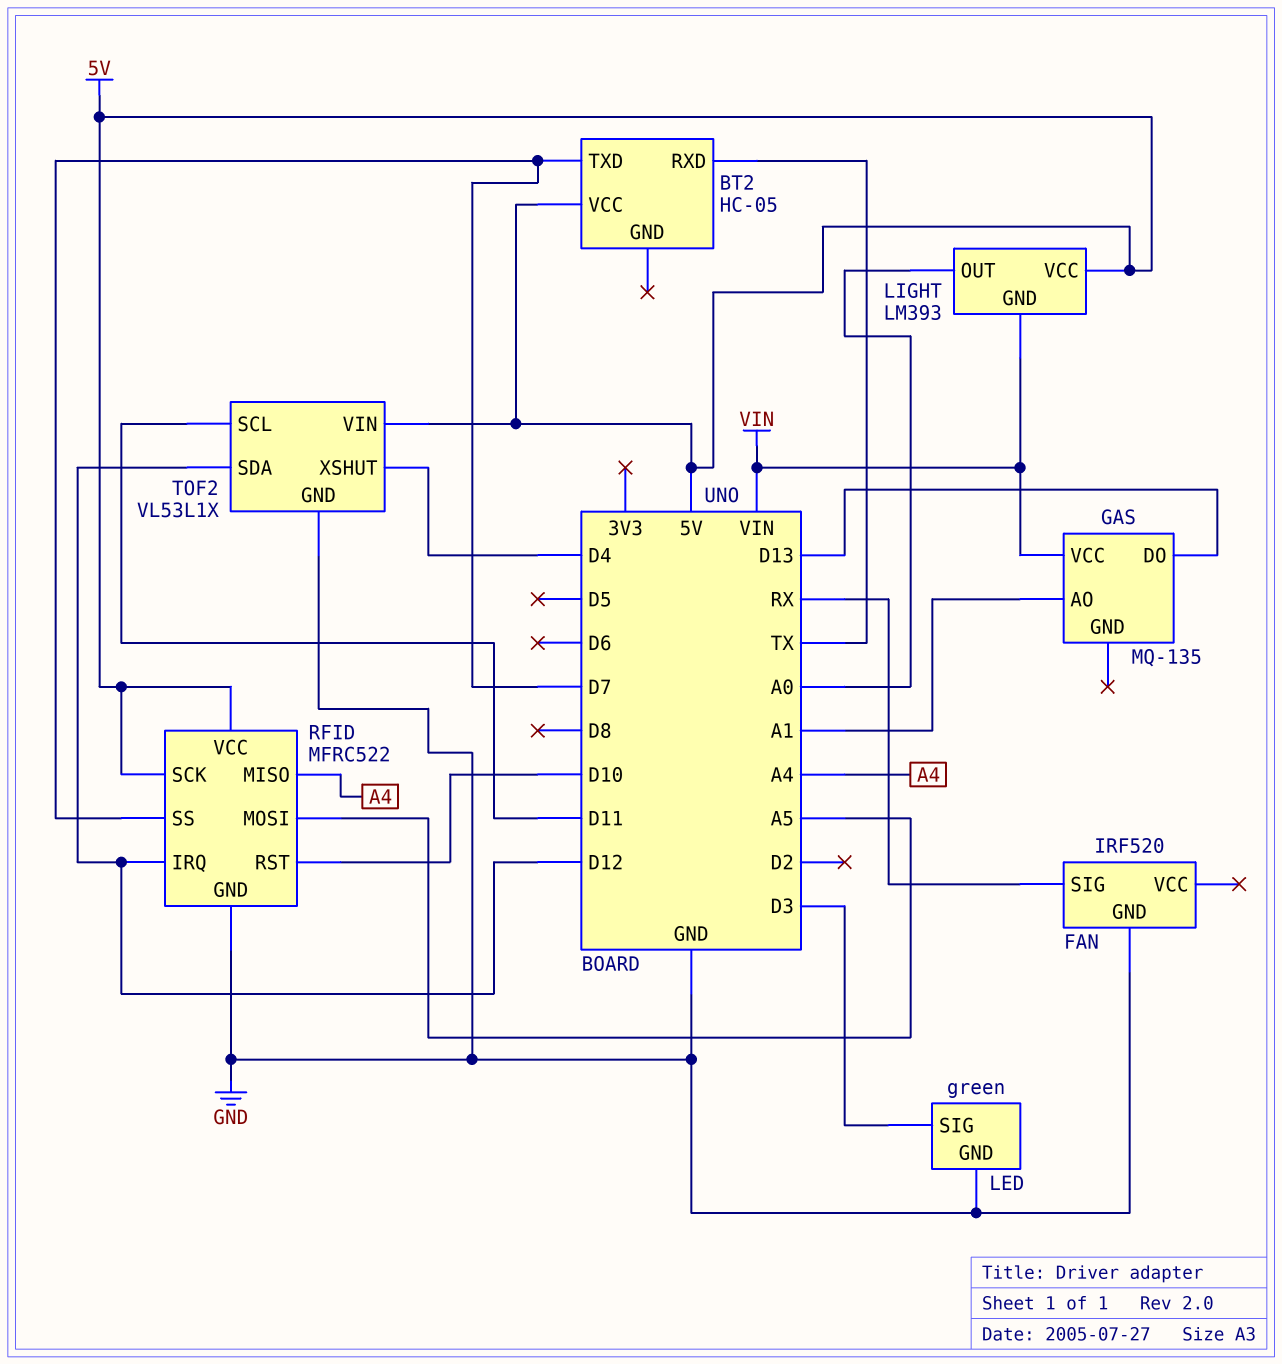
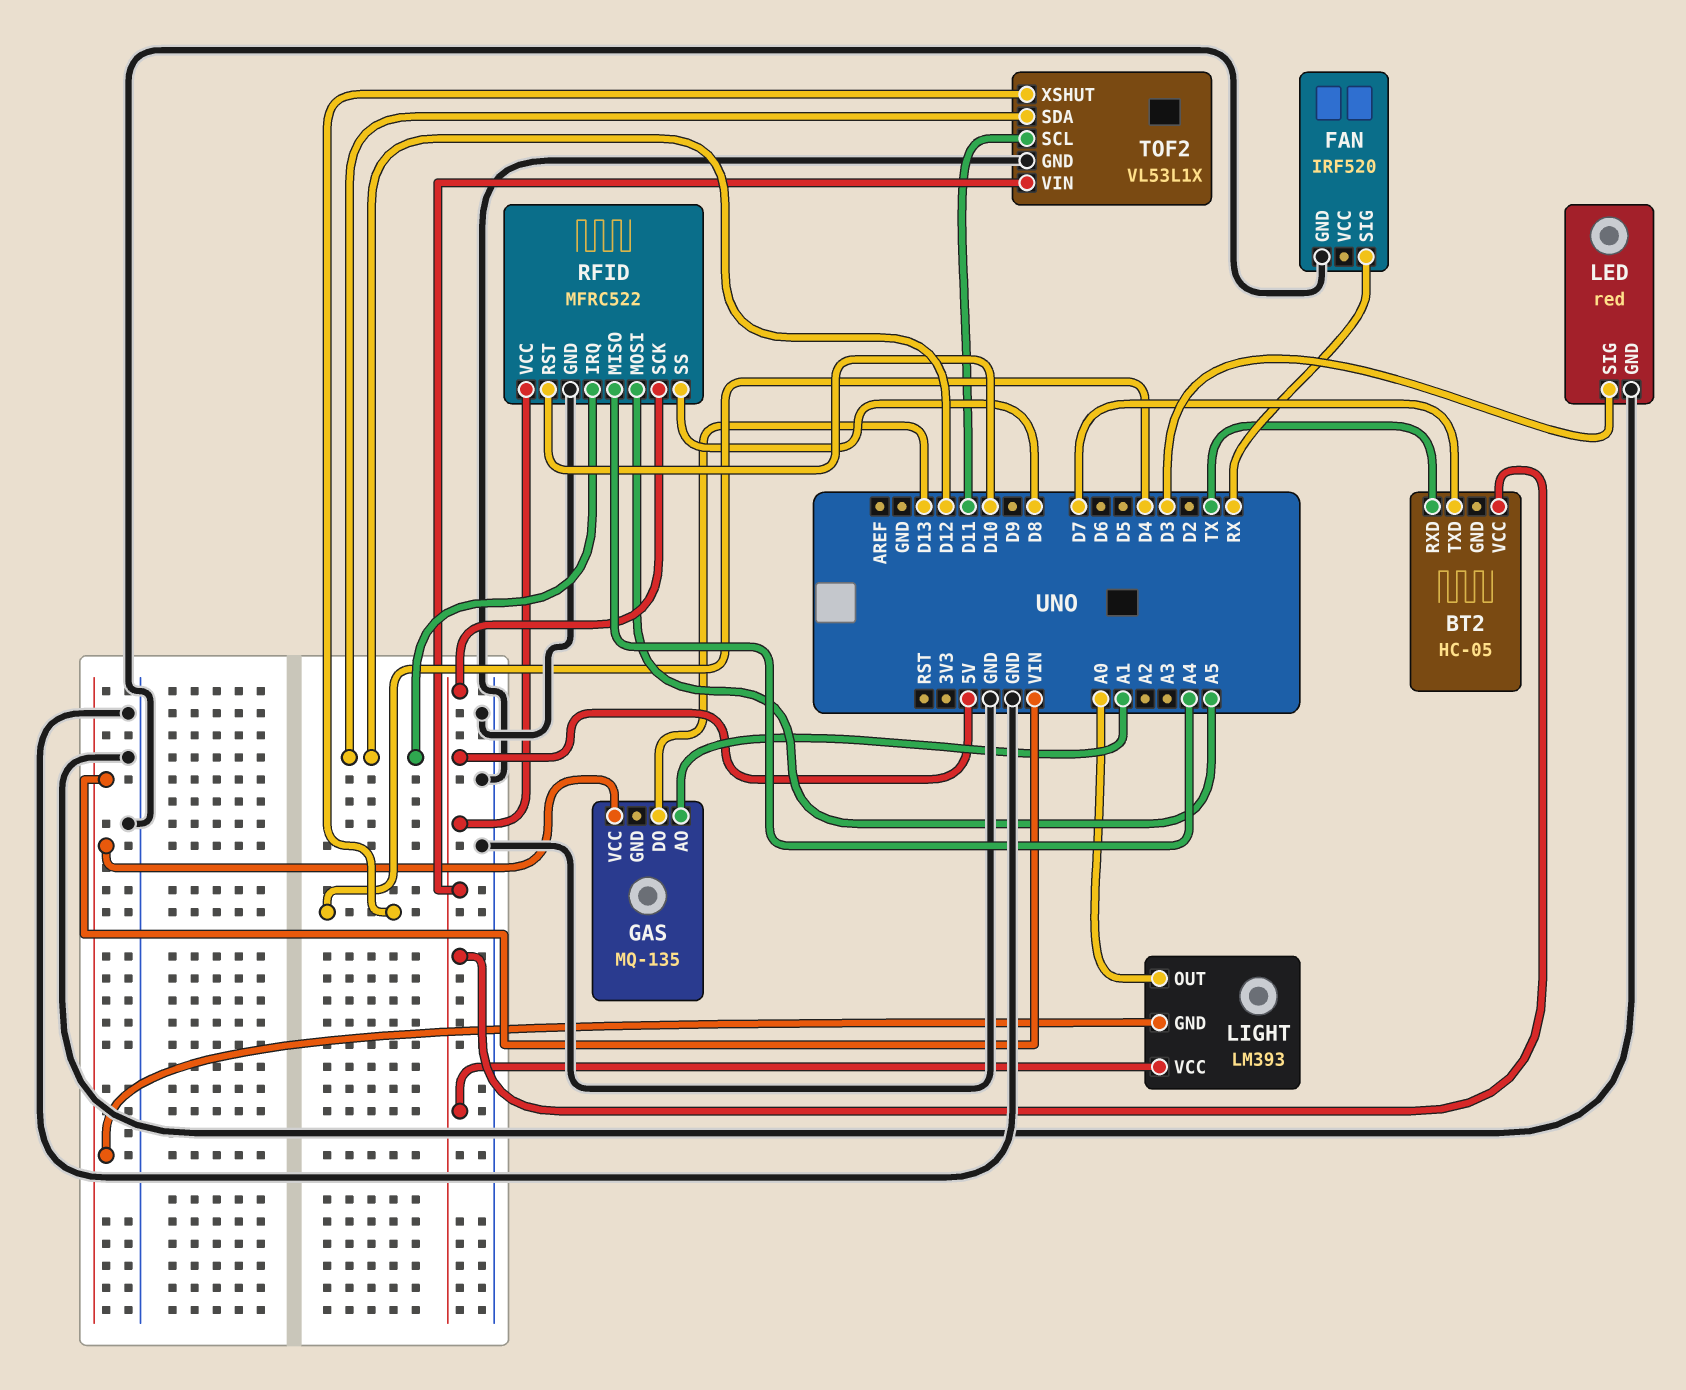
LED: green -> red
RFID pin SS: D7 -> D8

